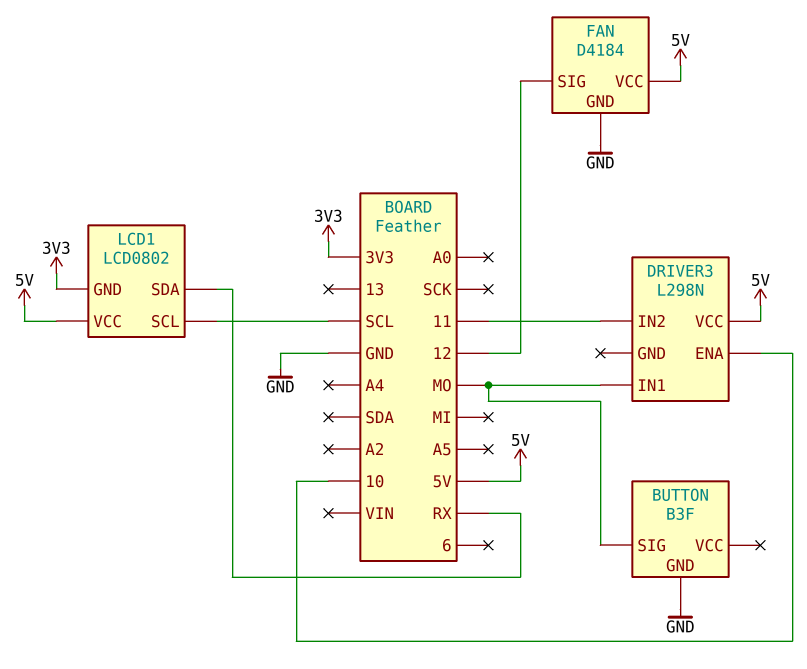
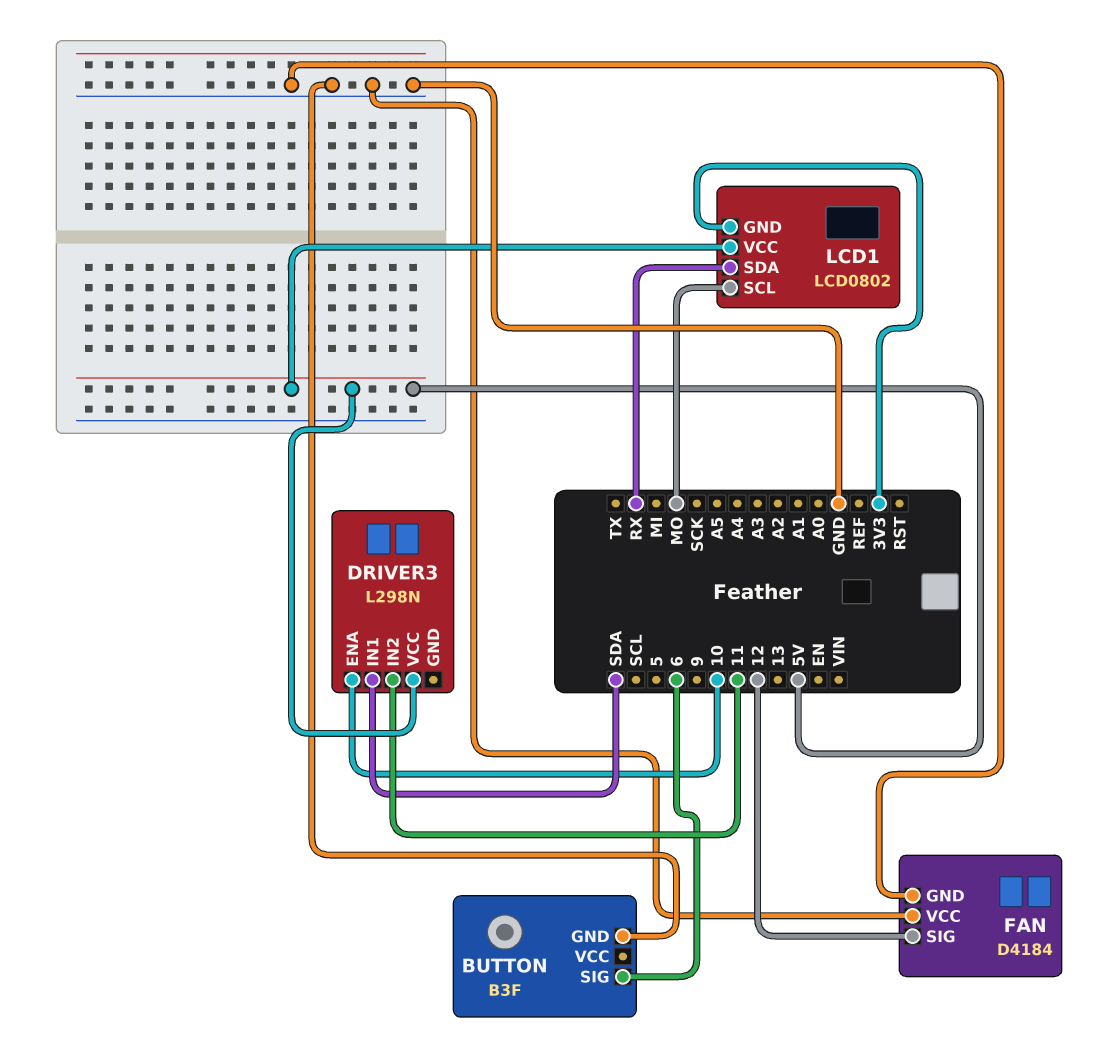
BUTTON pin SIG: MO -> 6
DRIVER3 pin IN1: MO -> SDA
FAN pin VCC: 5V -> GND
LCD1 pin SCL: SCL -> MO

